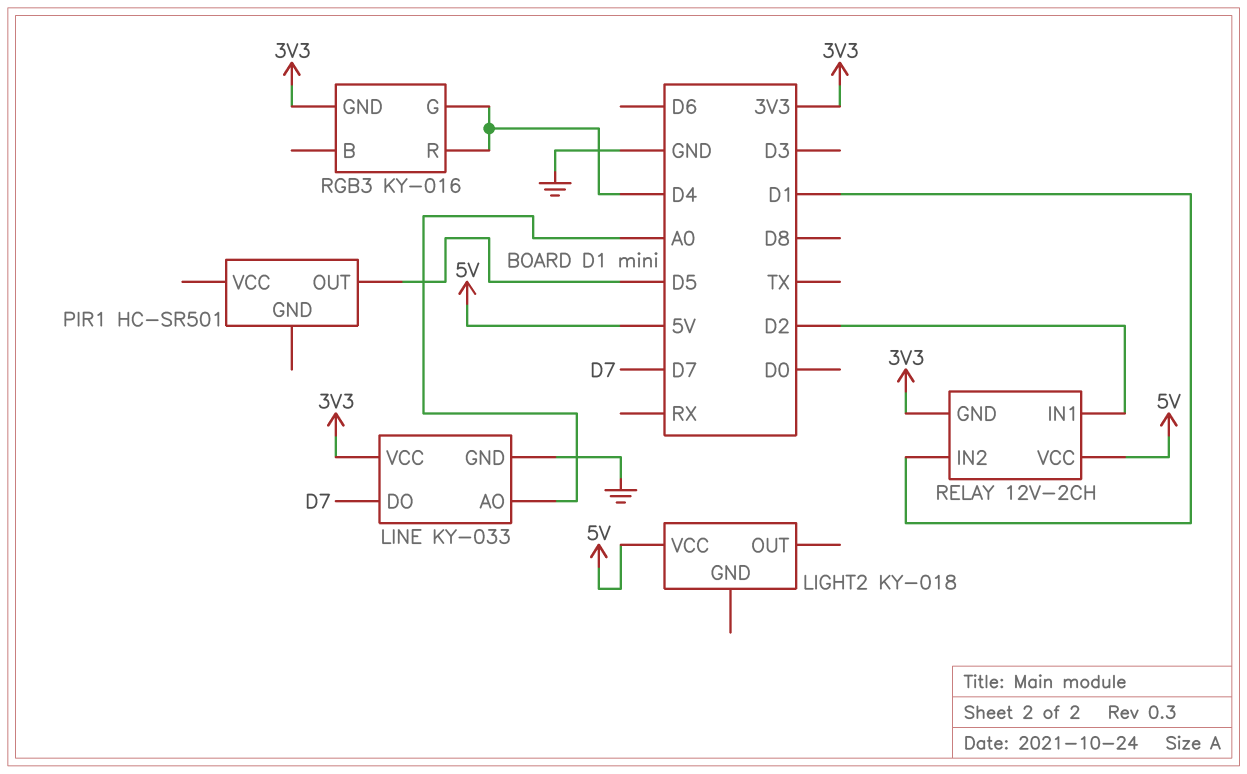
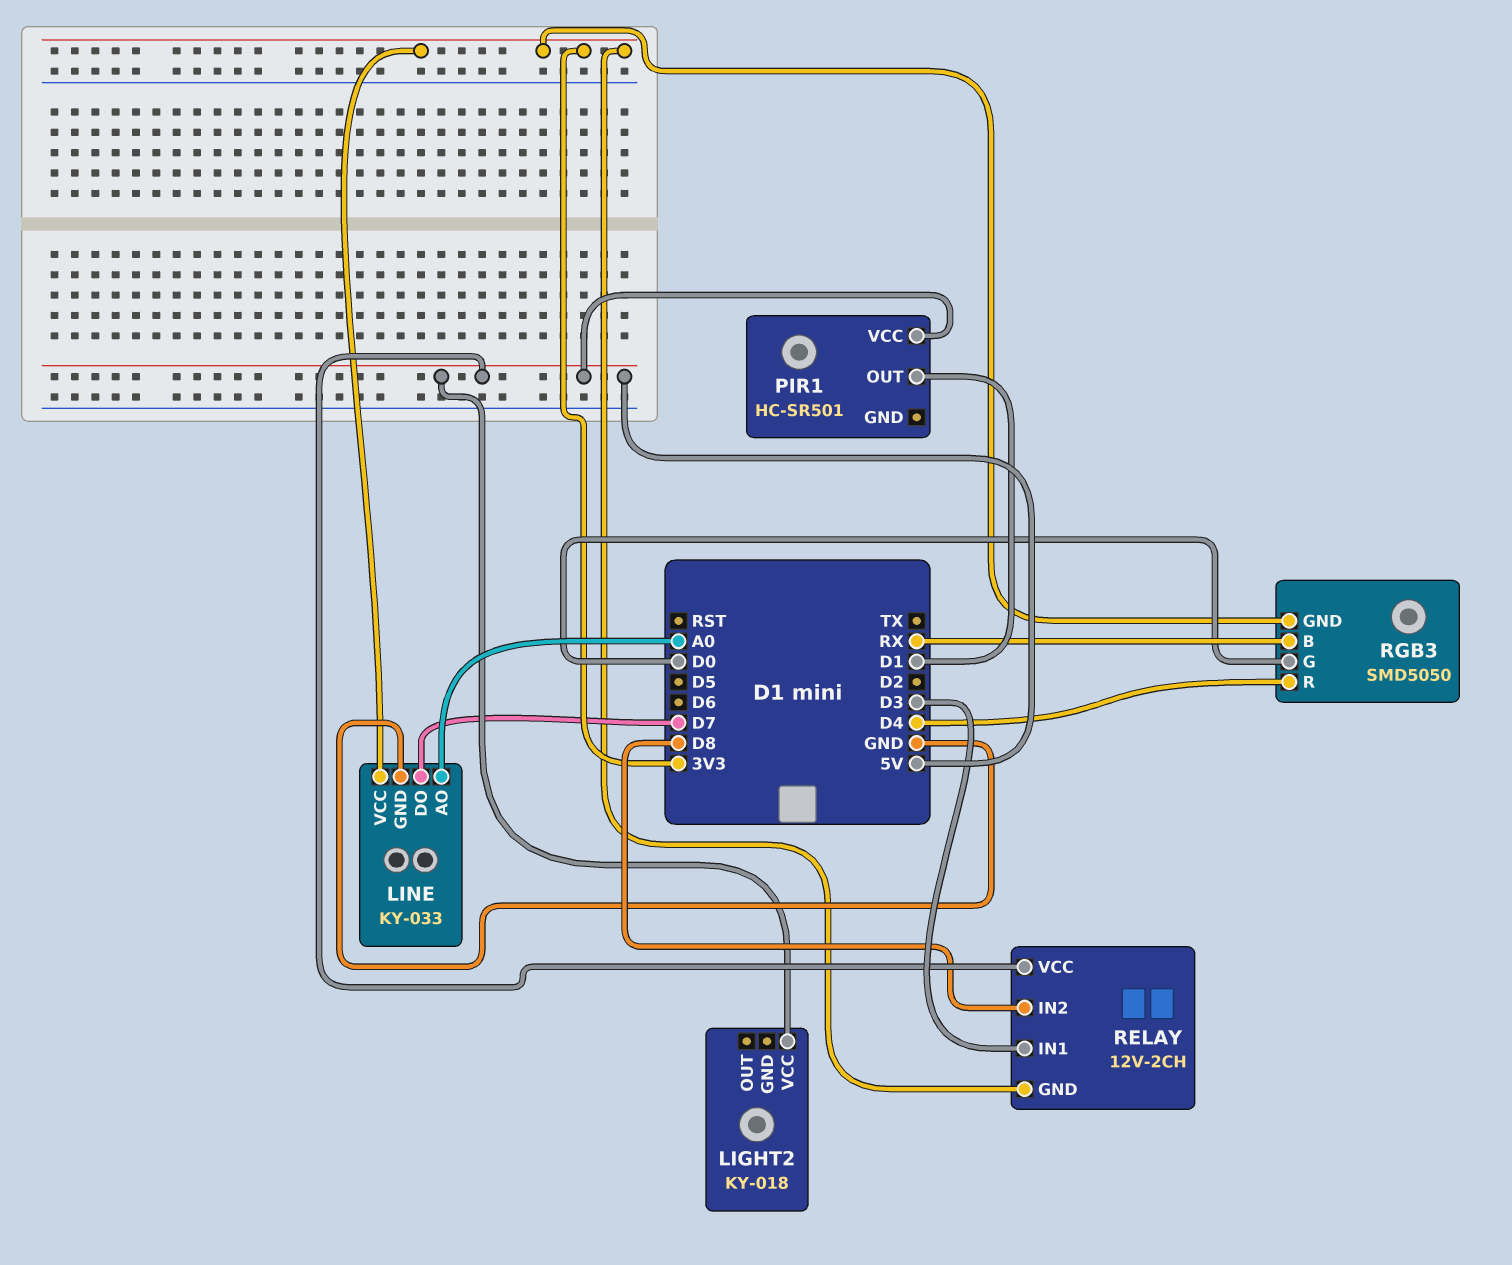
PIR1 pin OUT: D5 -> D1
PIR1 pin VCC: none -> 5V
RELAY pin IN1: D2 -> D3
RELAY pin IN2: D1 -> D8
RGB3: KY-016 -> SMD5050
RGB3 pin B: none -> RX
RGB3 pin G: D4 -> D0

